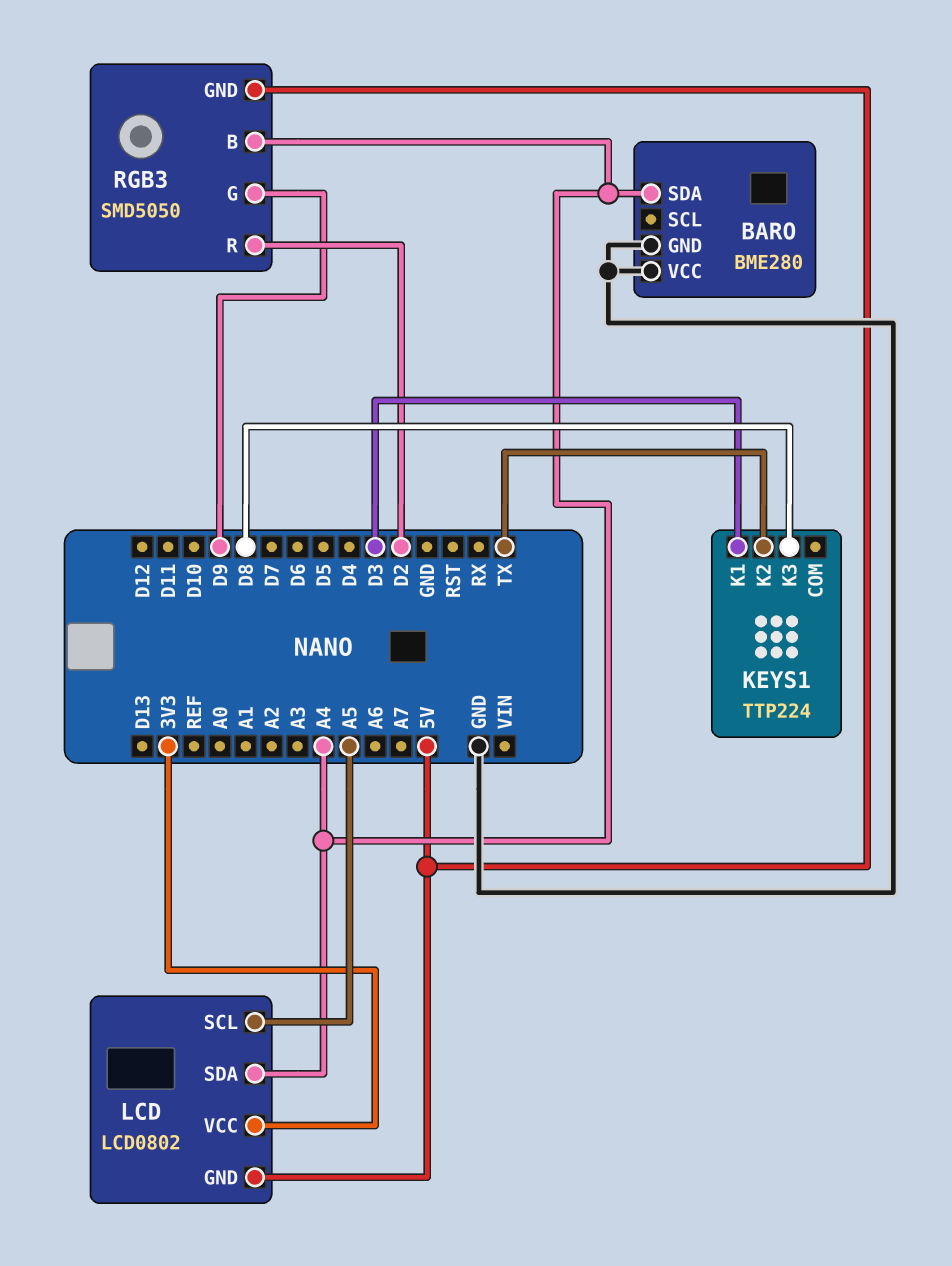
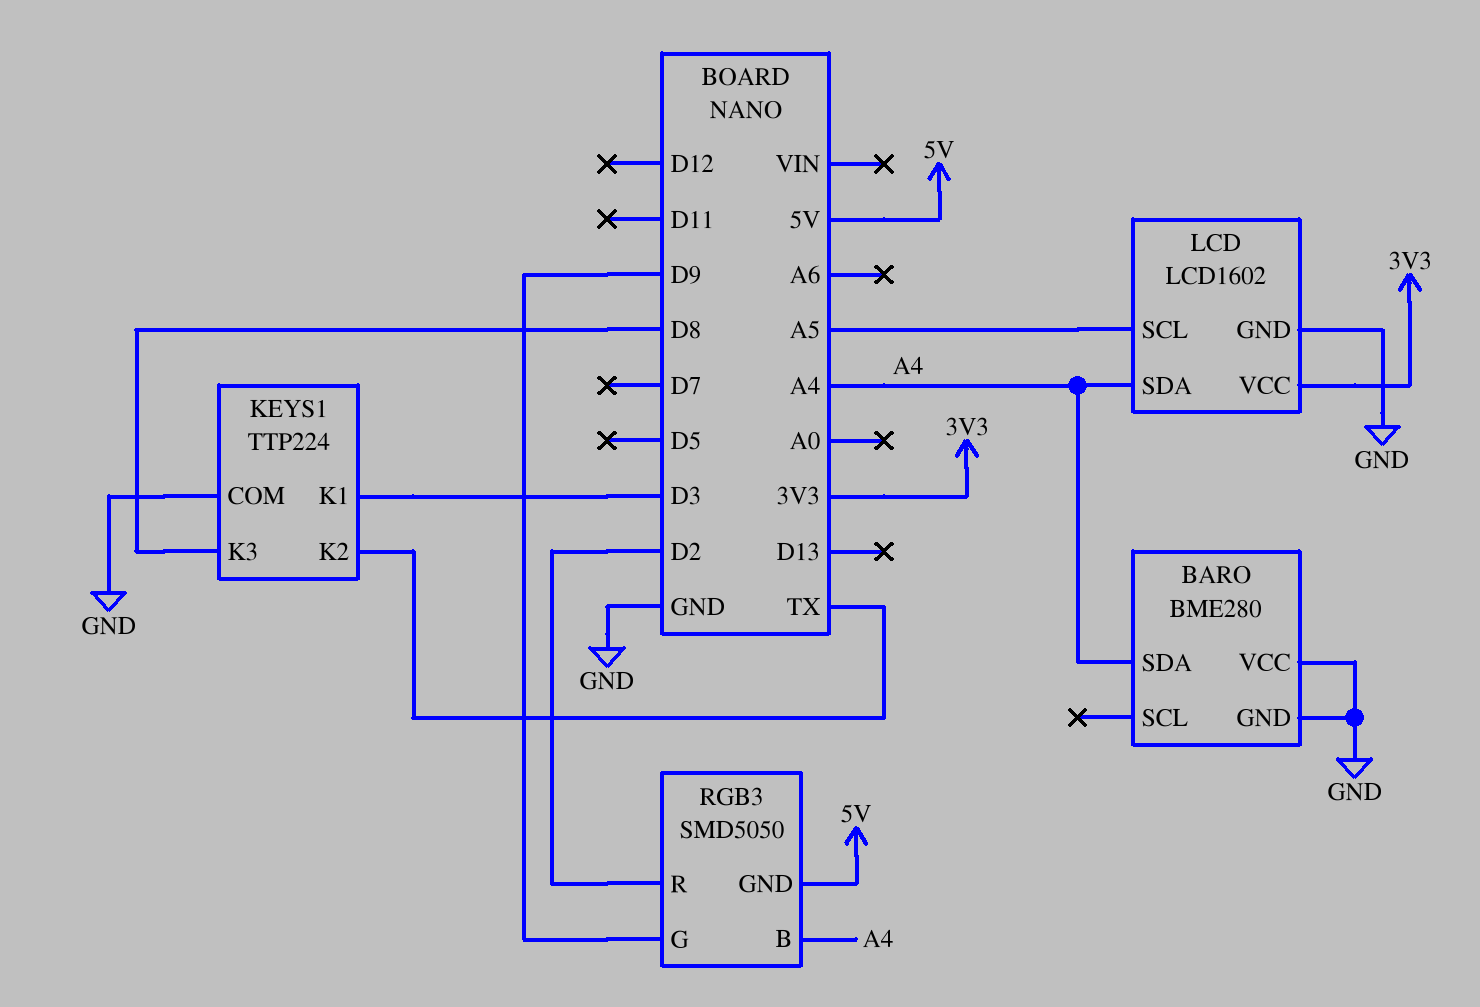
KEYS1 pin COM: none -> GND
LCD: LCD0802 -> LCD1602
LCD pin GND: 5V -> GND

